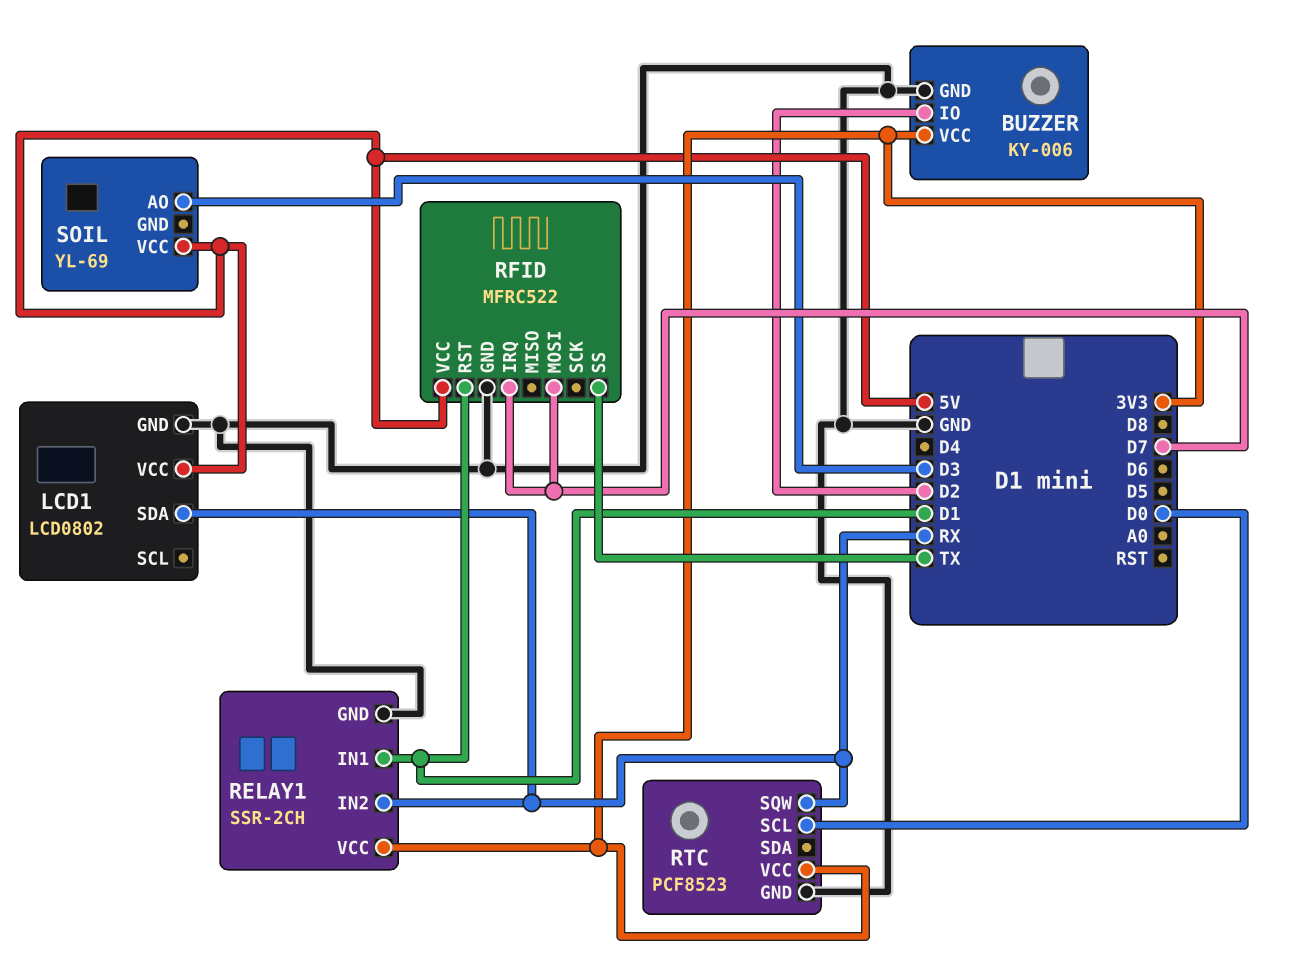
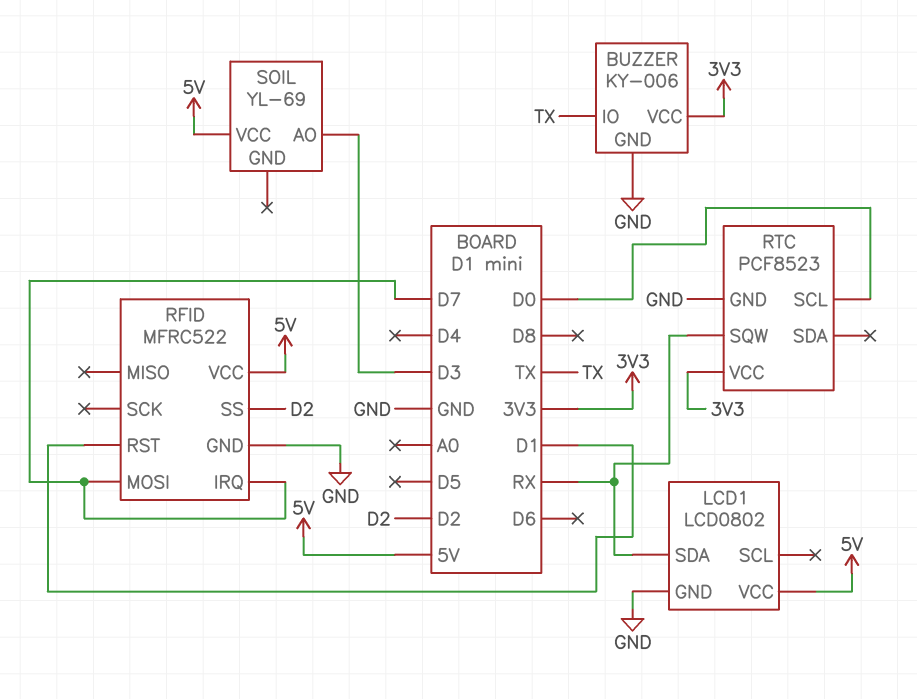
BUZZER pin IO: D2 -> TX
RELAY1: SSR-2CH -> none
RELAY1 pin GND: GND -> none
RELAY1 pin IN1: D1 -> none
RELAY1 pin IN2: RX -> none
RELAY1 pin VCC: 3V3 -> none
RFID pin SS: TX -> D2

